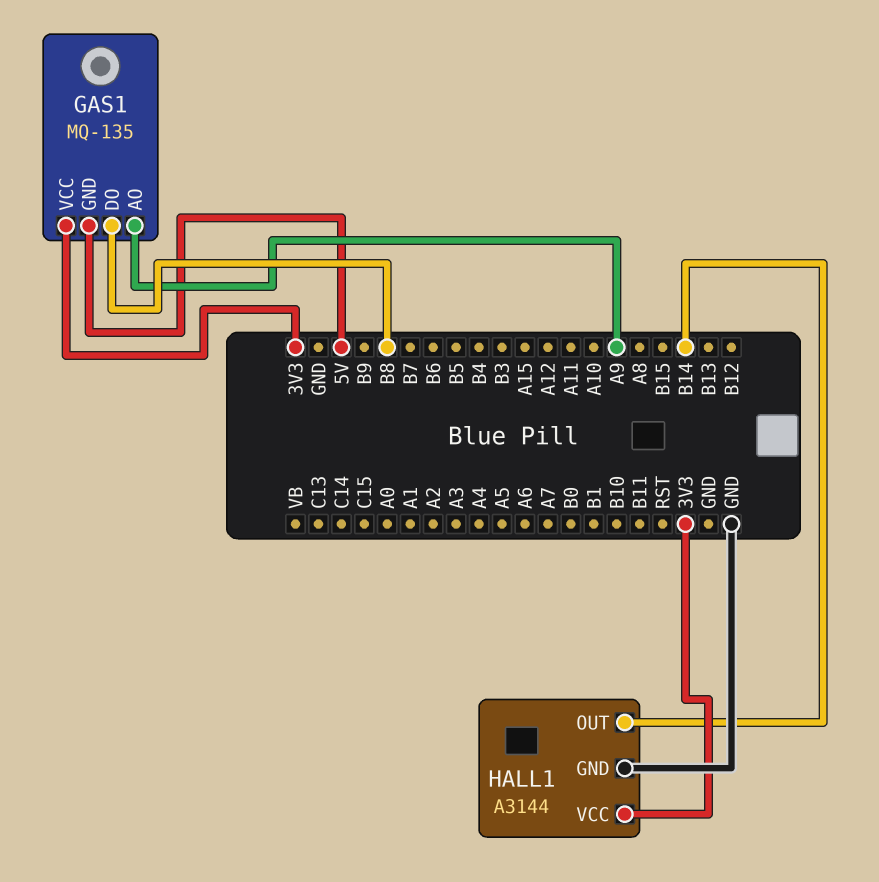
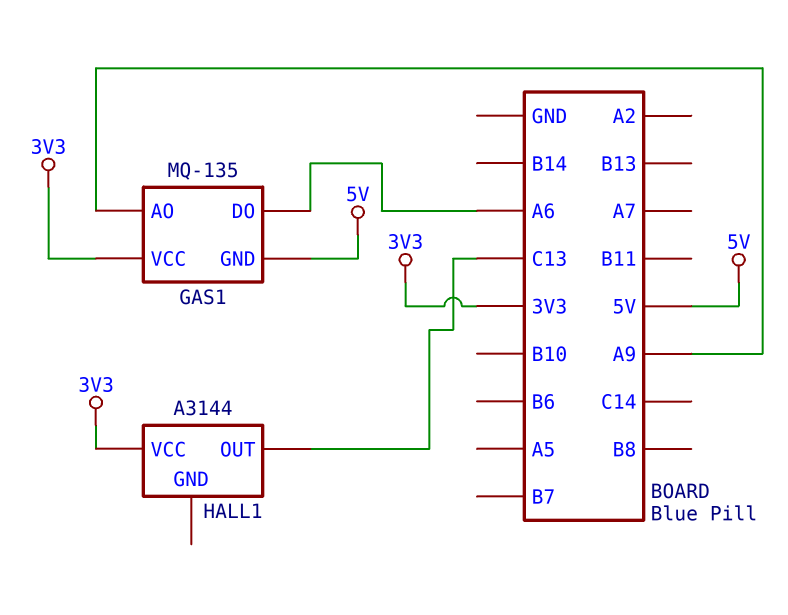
GAS1 pin DO: B8 -> A6
HALL1 pin GND: GND -> none
HALL1 pin OUT: B14 -> C13

